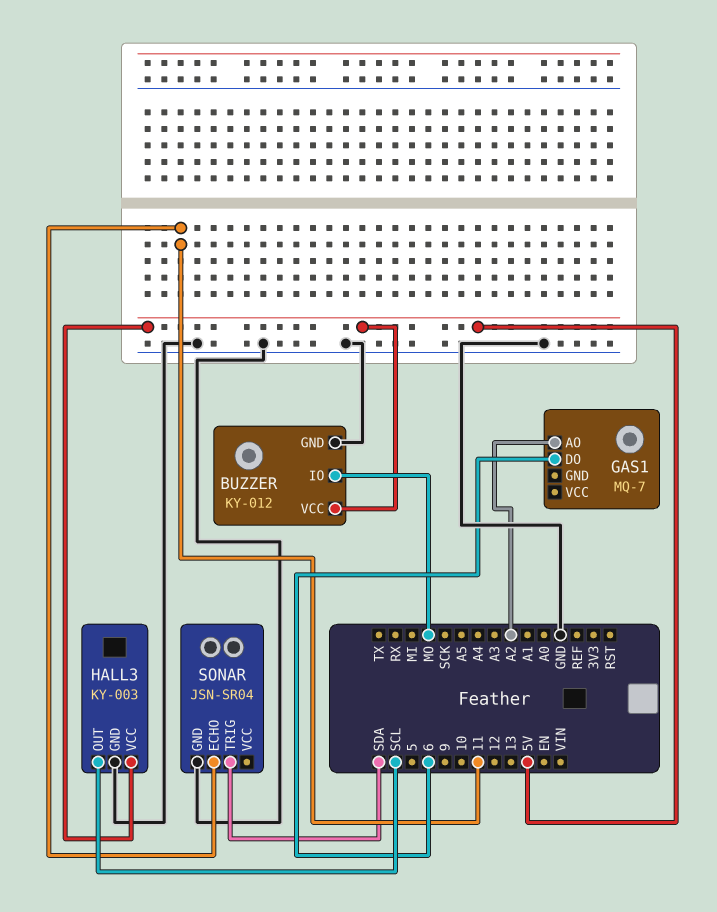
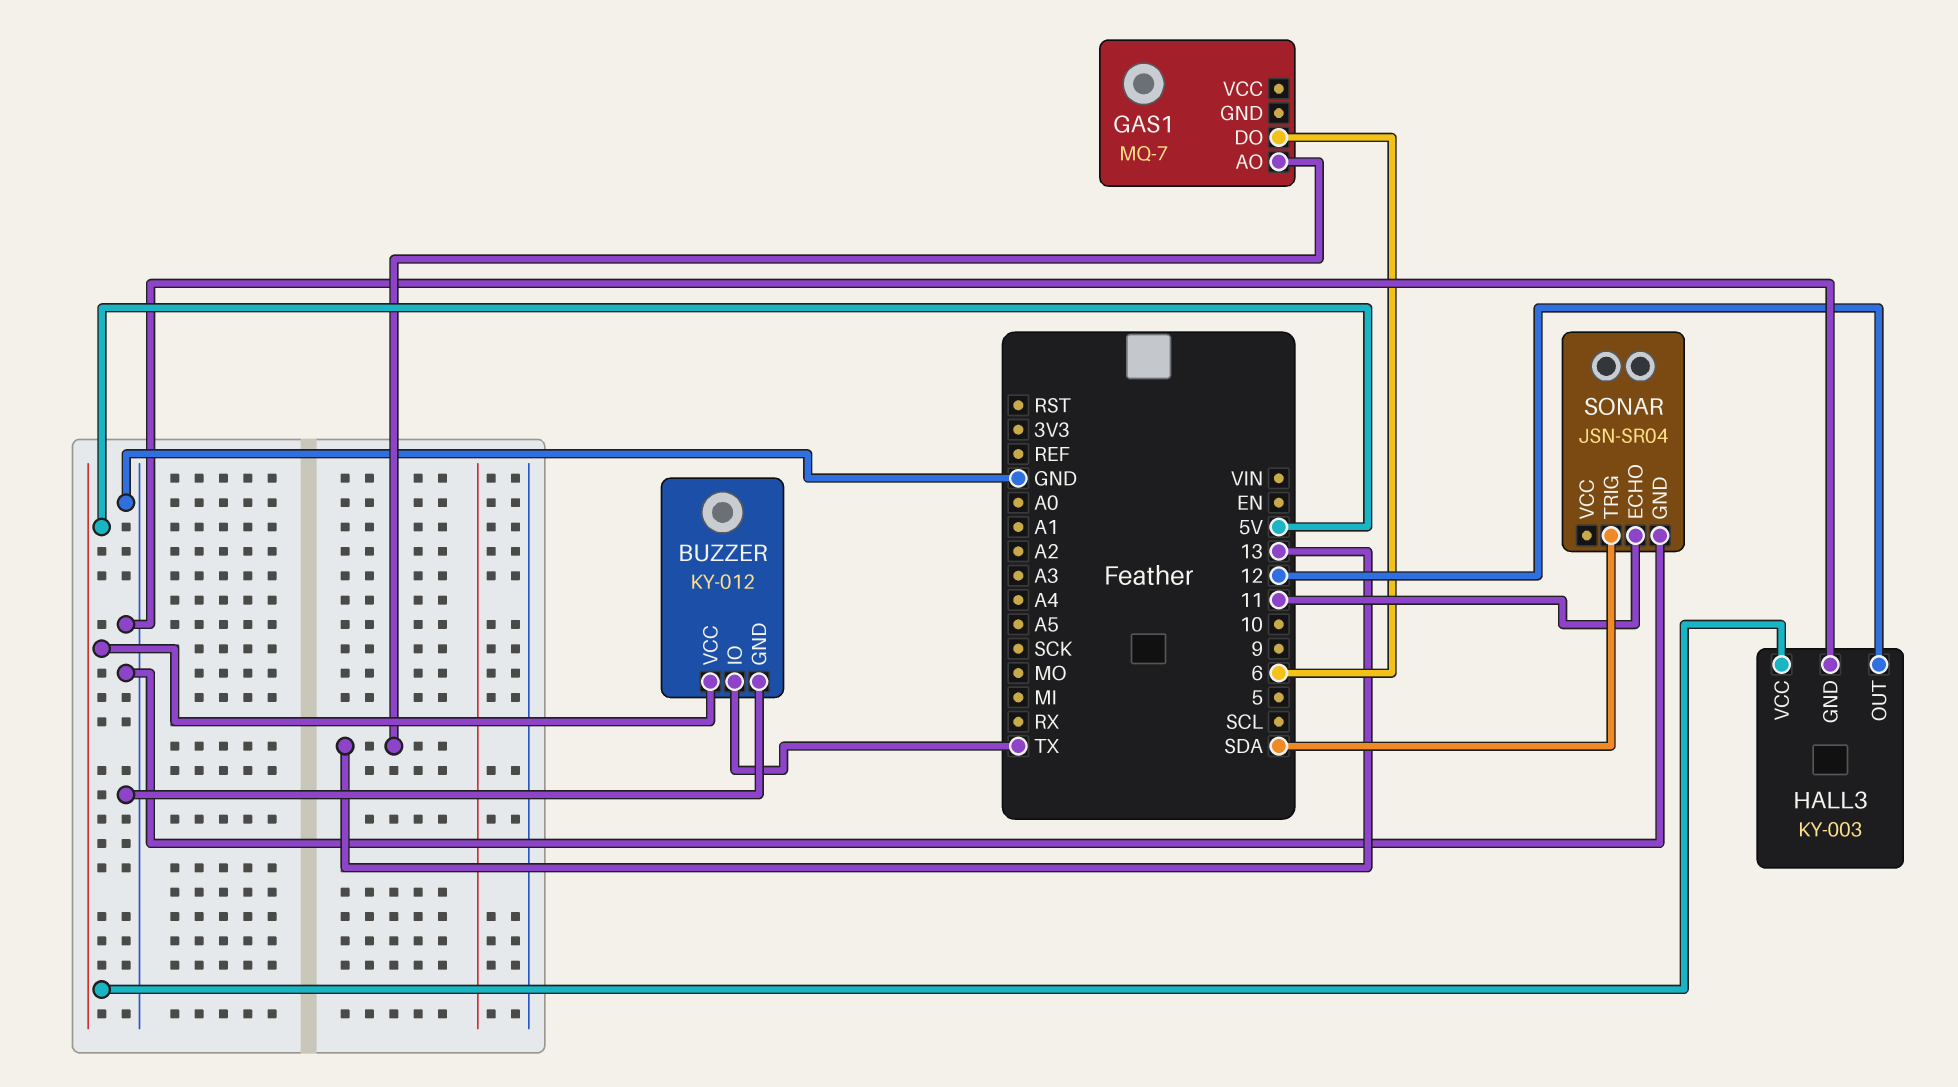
BUZZER pin IO: MO -> TX
GAS1 pin AO: A2 -> 13
HALL3 pin OUT: SCL -> 12

